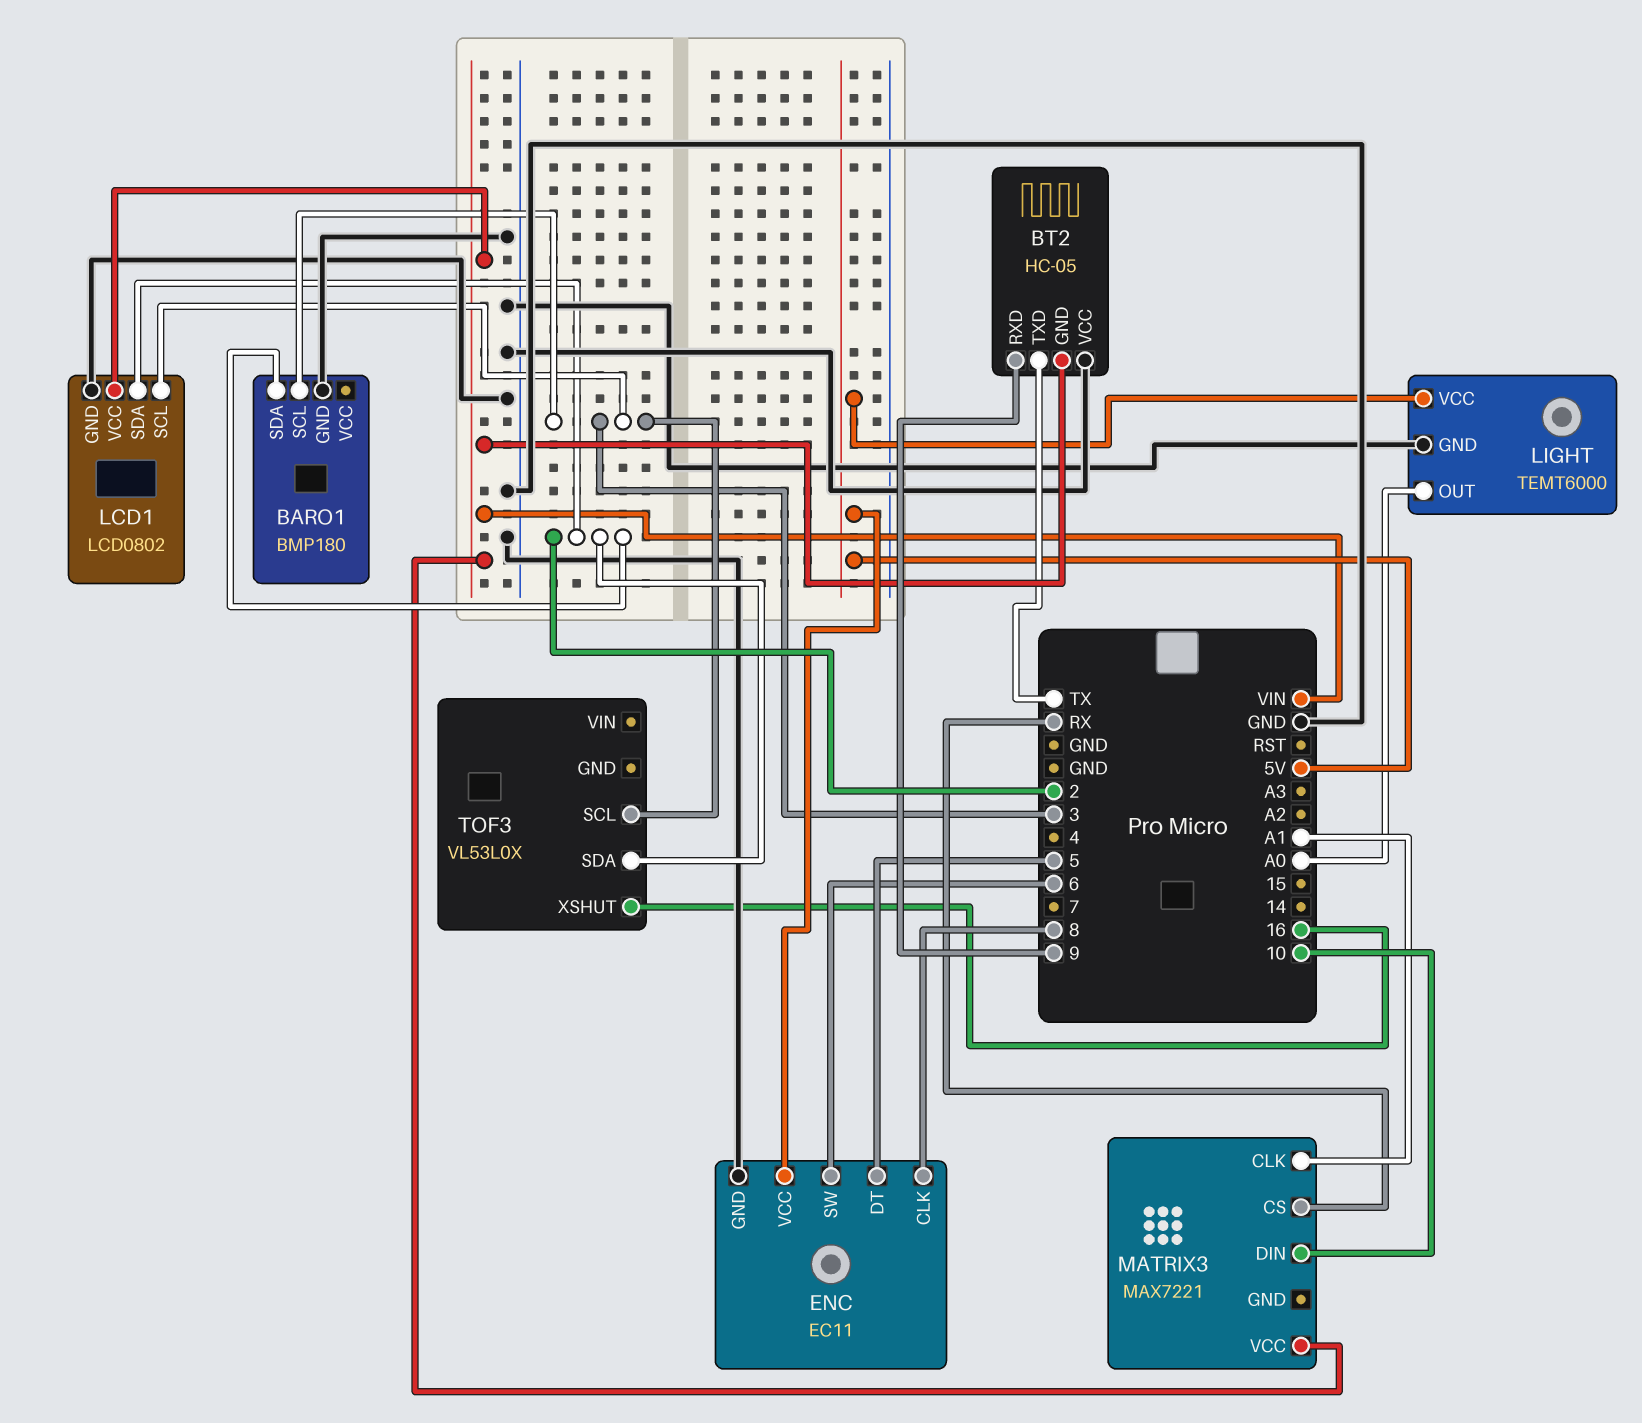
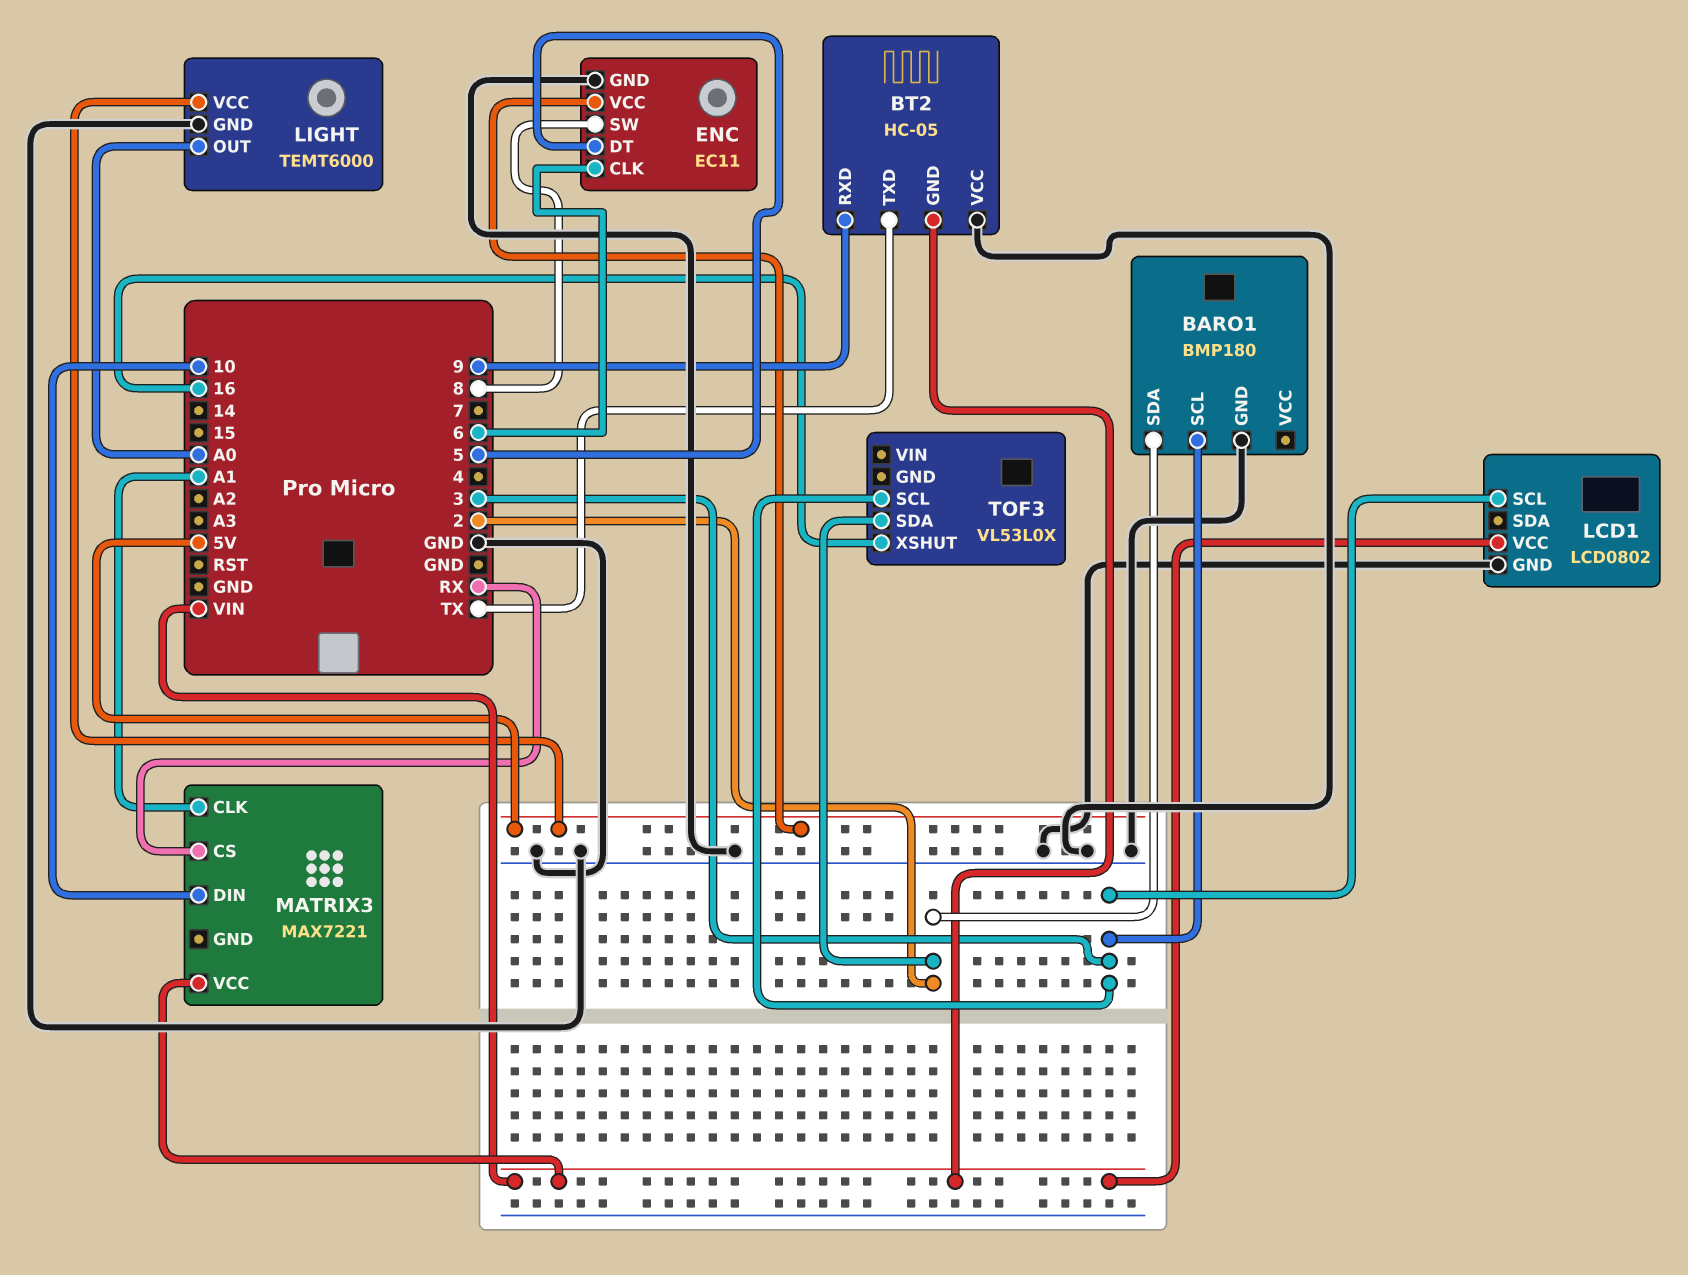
ENC pin CLK: 8 -> 6
ENC pin SW: 6 -> 8
LCD1 pin SDA: 2 -> none

